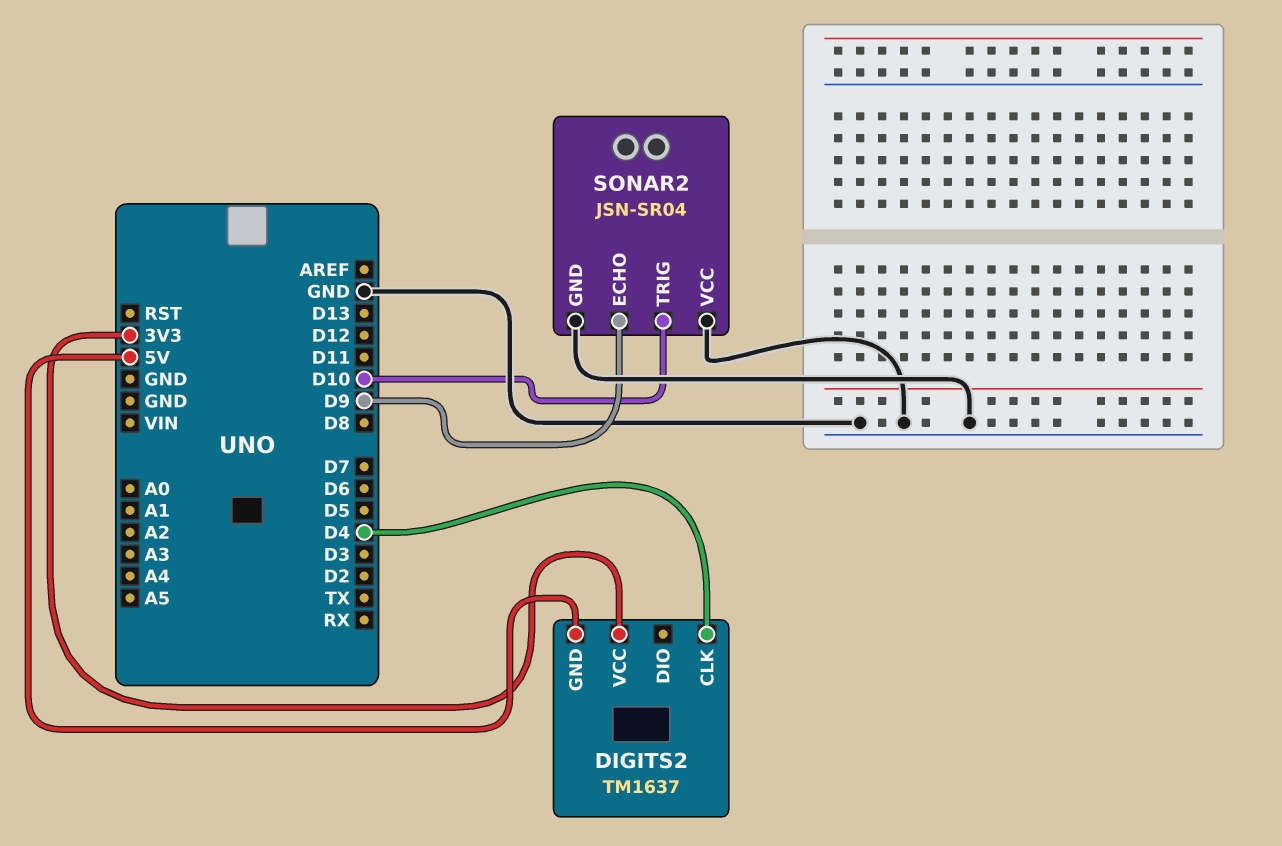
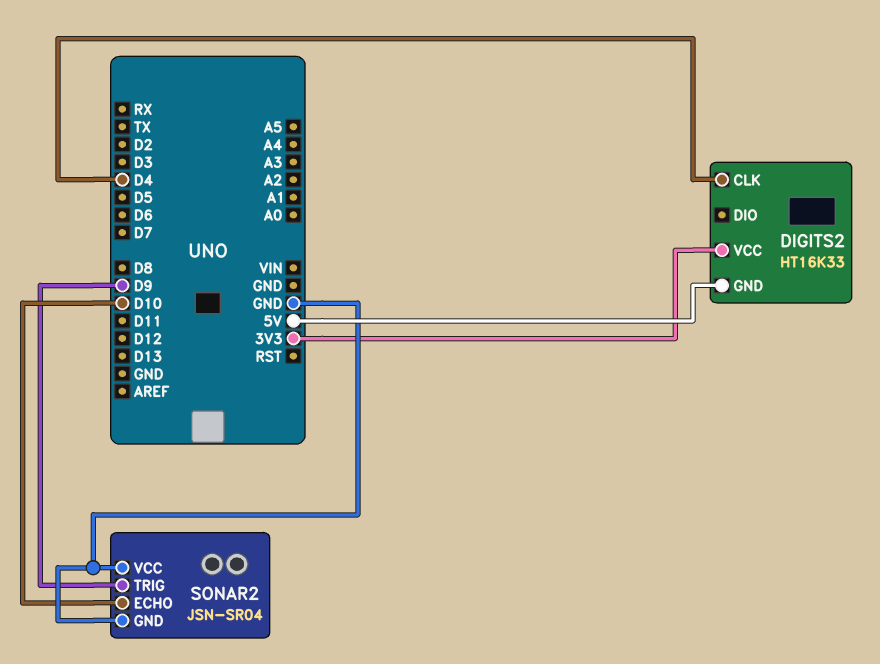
DIGITS2: TM1637 -> HT16K33
SONAR2 pin ECHO: D9 -> D10
SONAR2 pin TRIG: D10 -> D9

